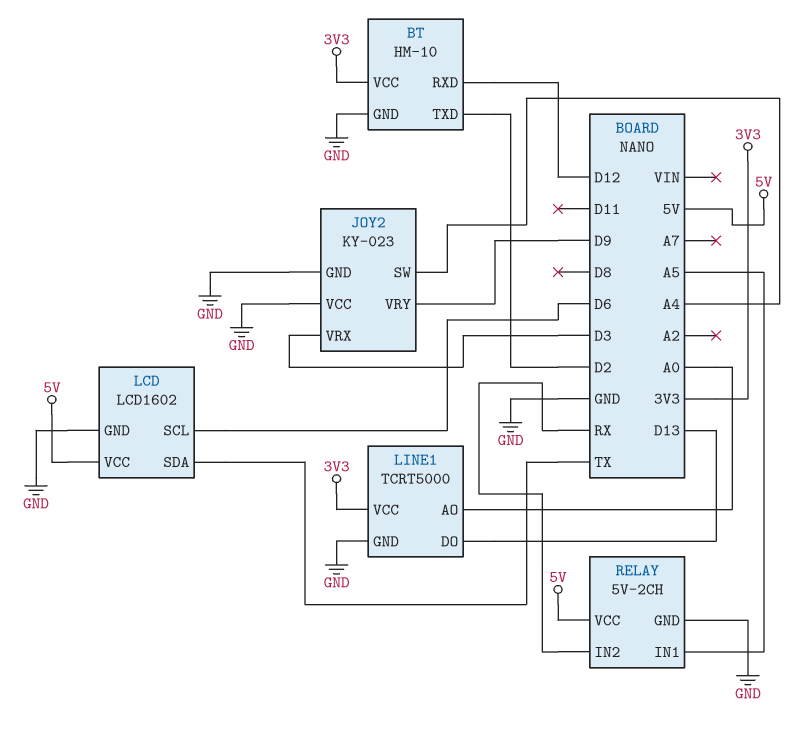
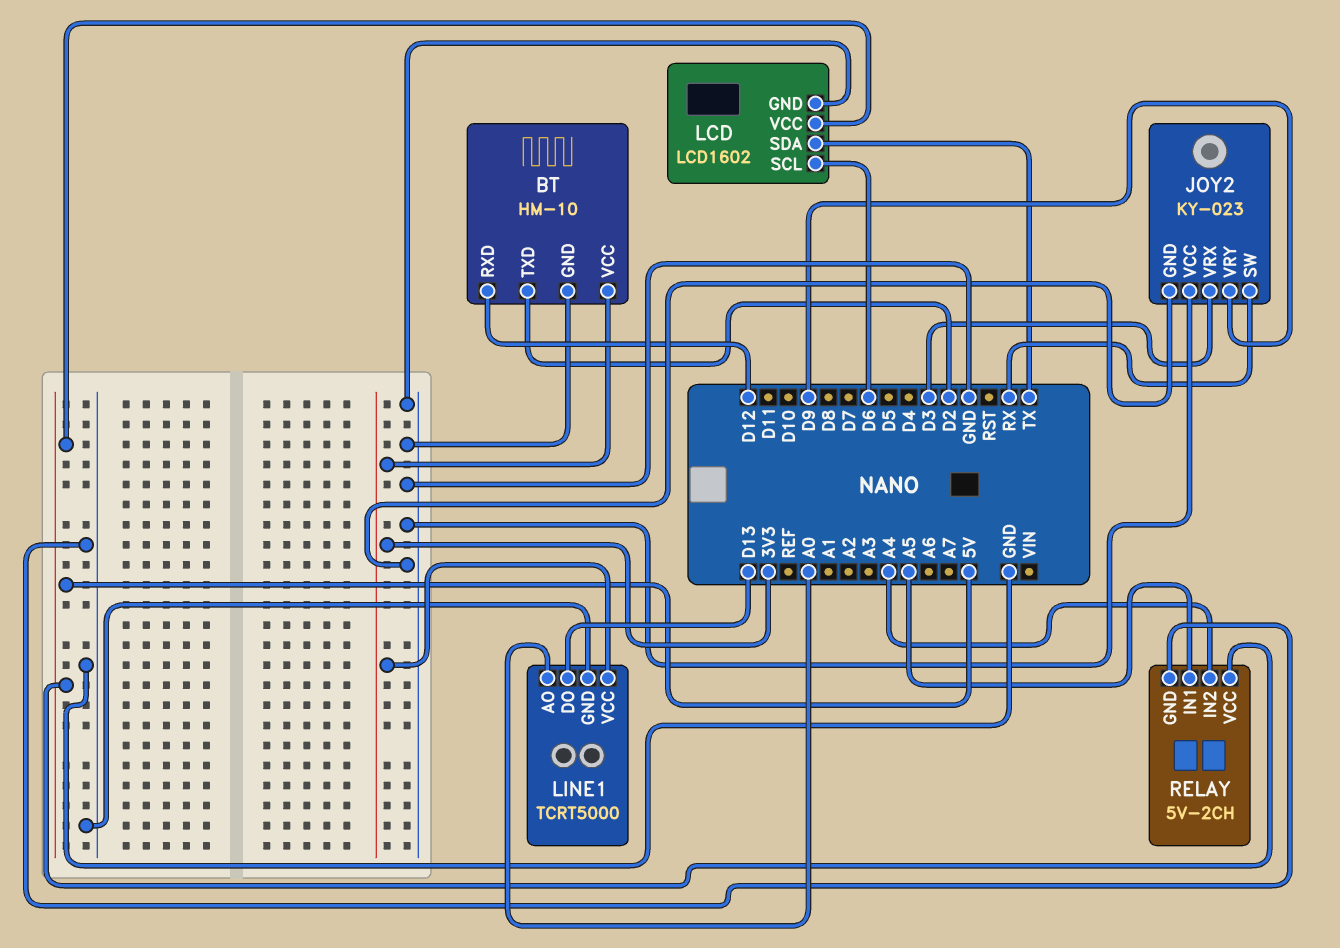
JOY2 pin SW: A4 -> RX
RELAY pin IN2: RX -> A4

